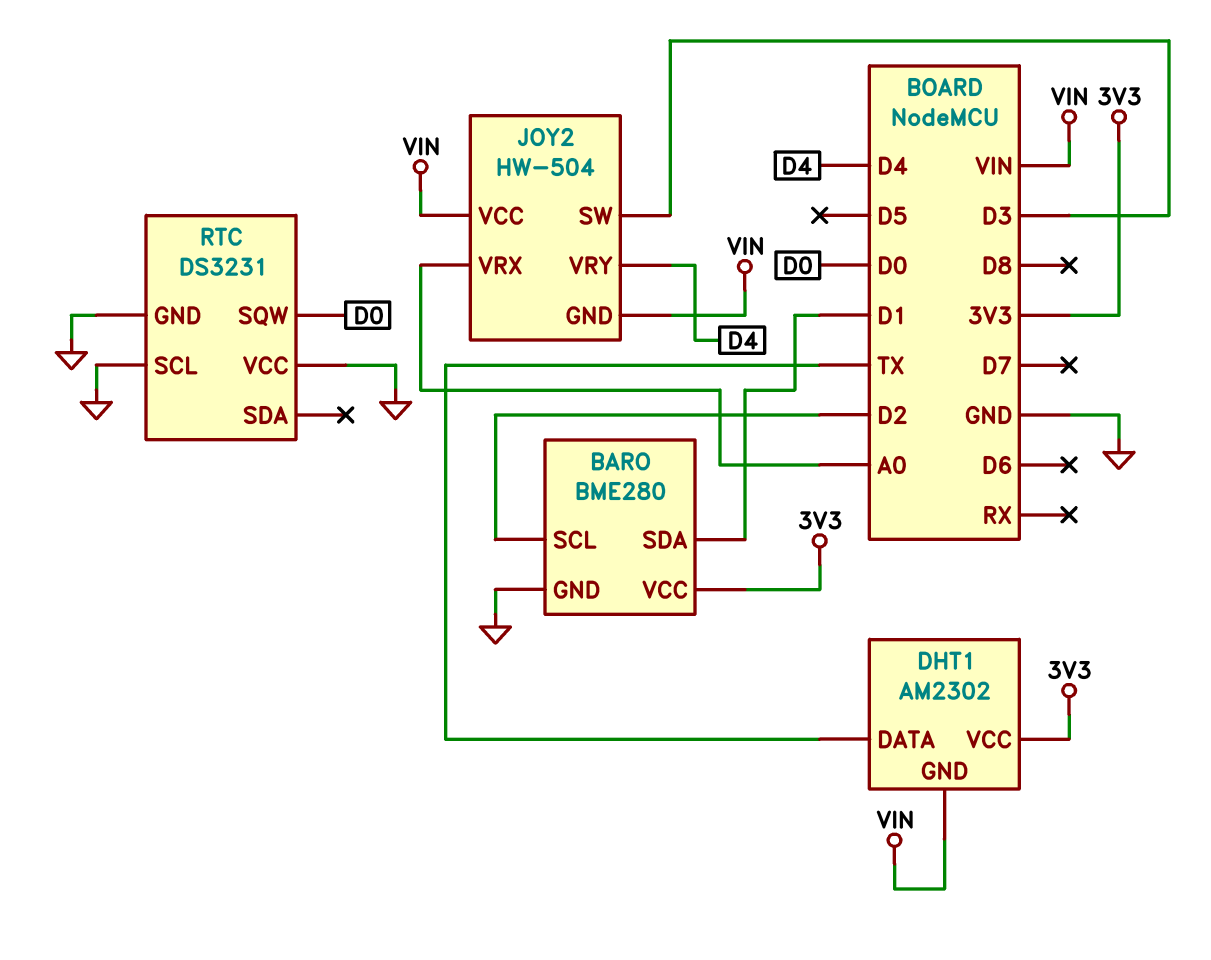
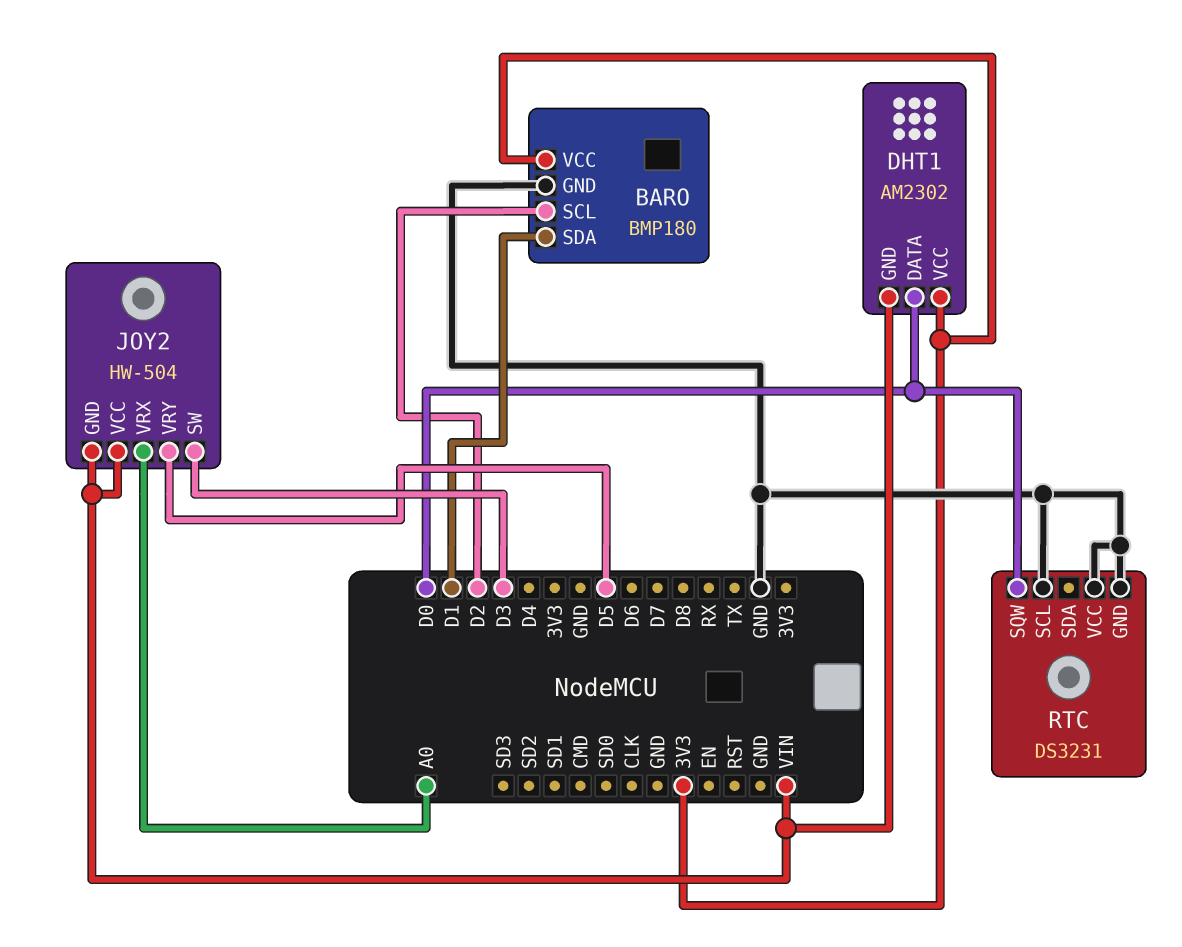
BARO: BME280 -> BMP180
DHT1 pin DATA: TX -> D0
JOY2 pin VRY: D4 -> D5

